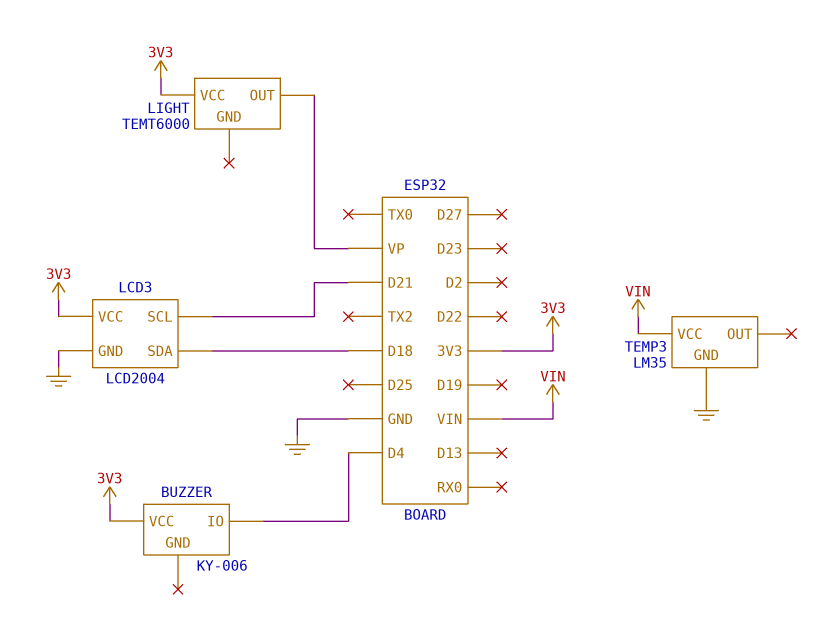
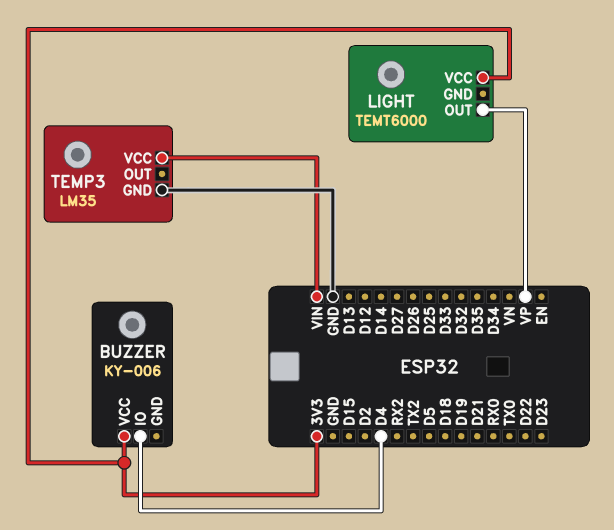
LCD3: LCD2004 -> none
LCD3 pin GND: GND -> none
LCD3 pin SCL: D21 -> none
LCD3 pin SDA: D18 -> none
LCD3 pin VCC: 3V3 -> none

